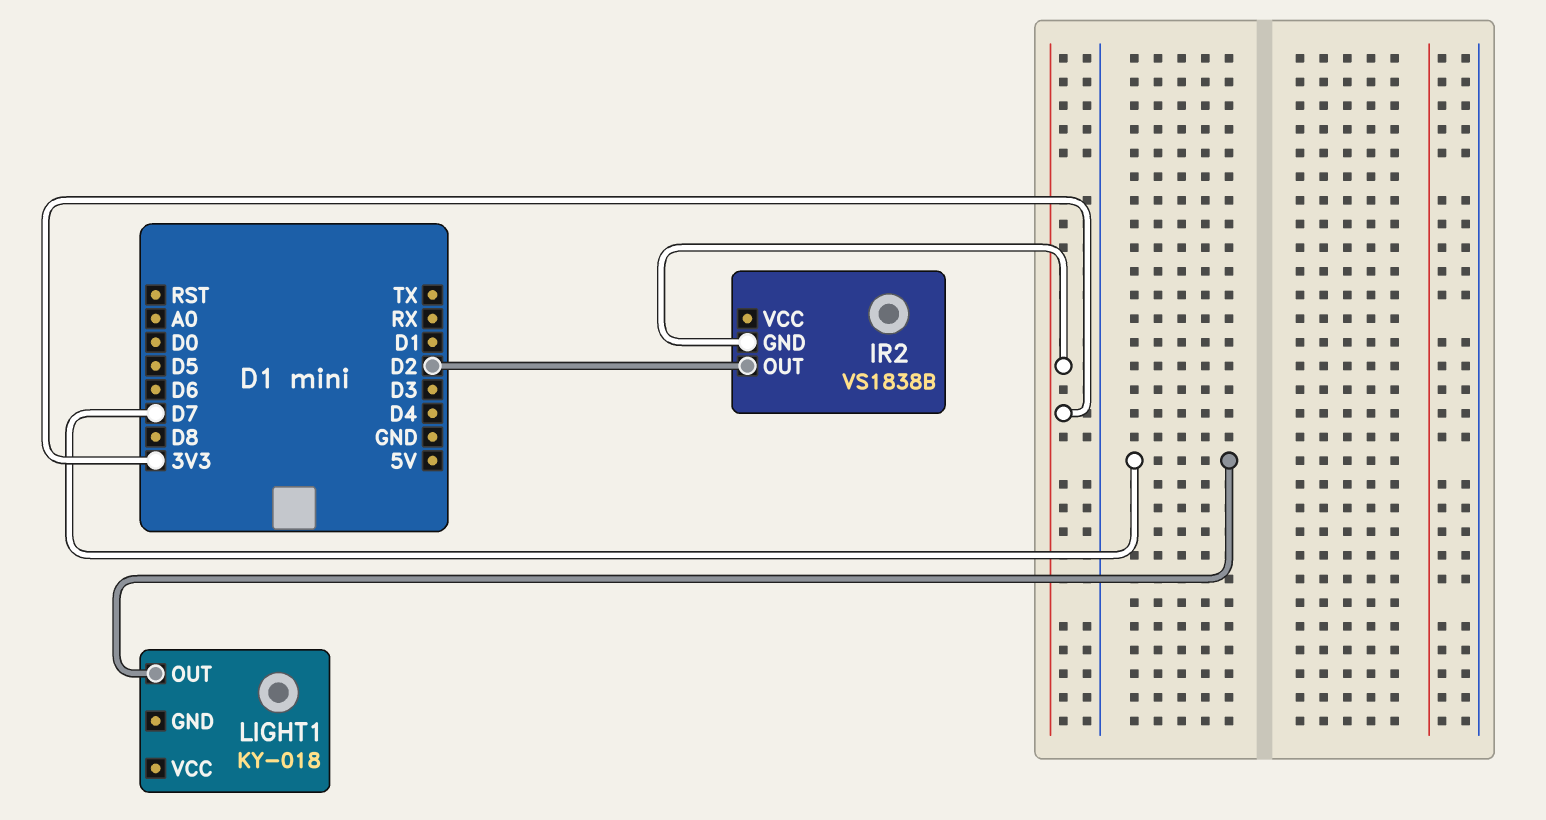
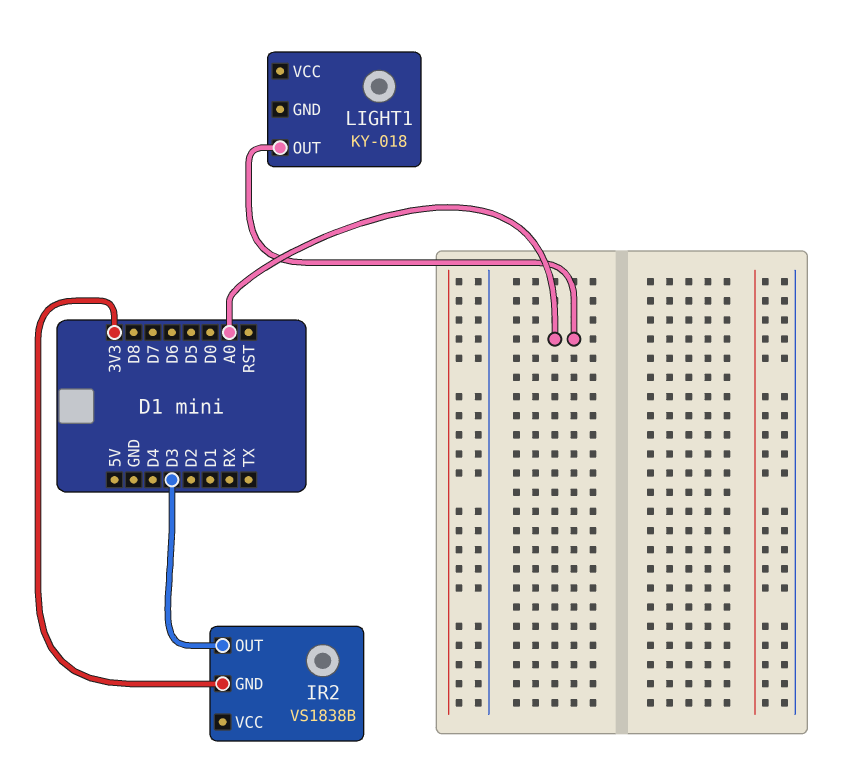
IR2 pin OUT: D2 -> D3
LIGHT1 pin OUT: D7 -> A0

